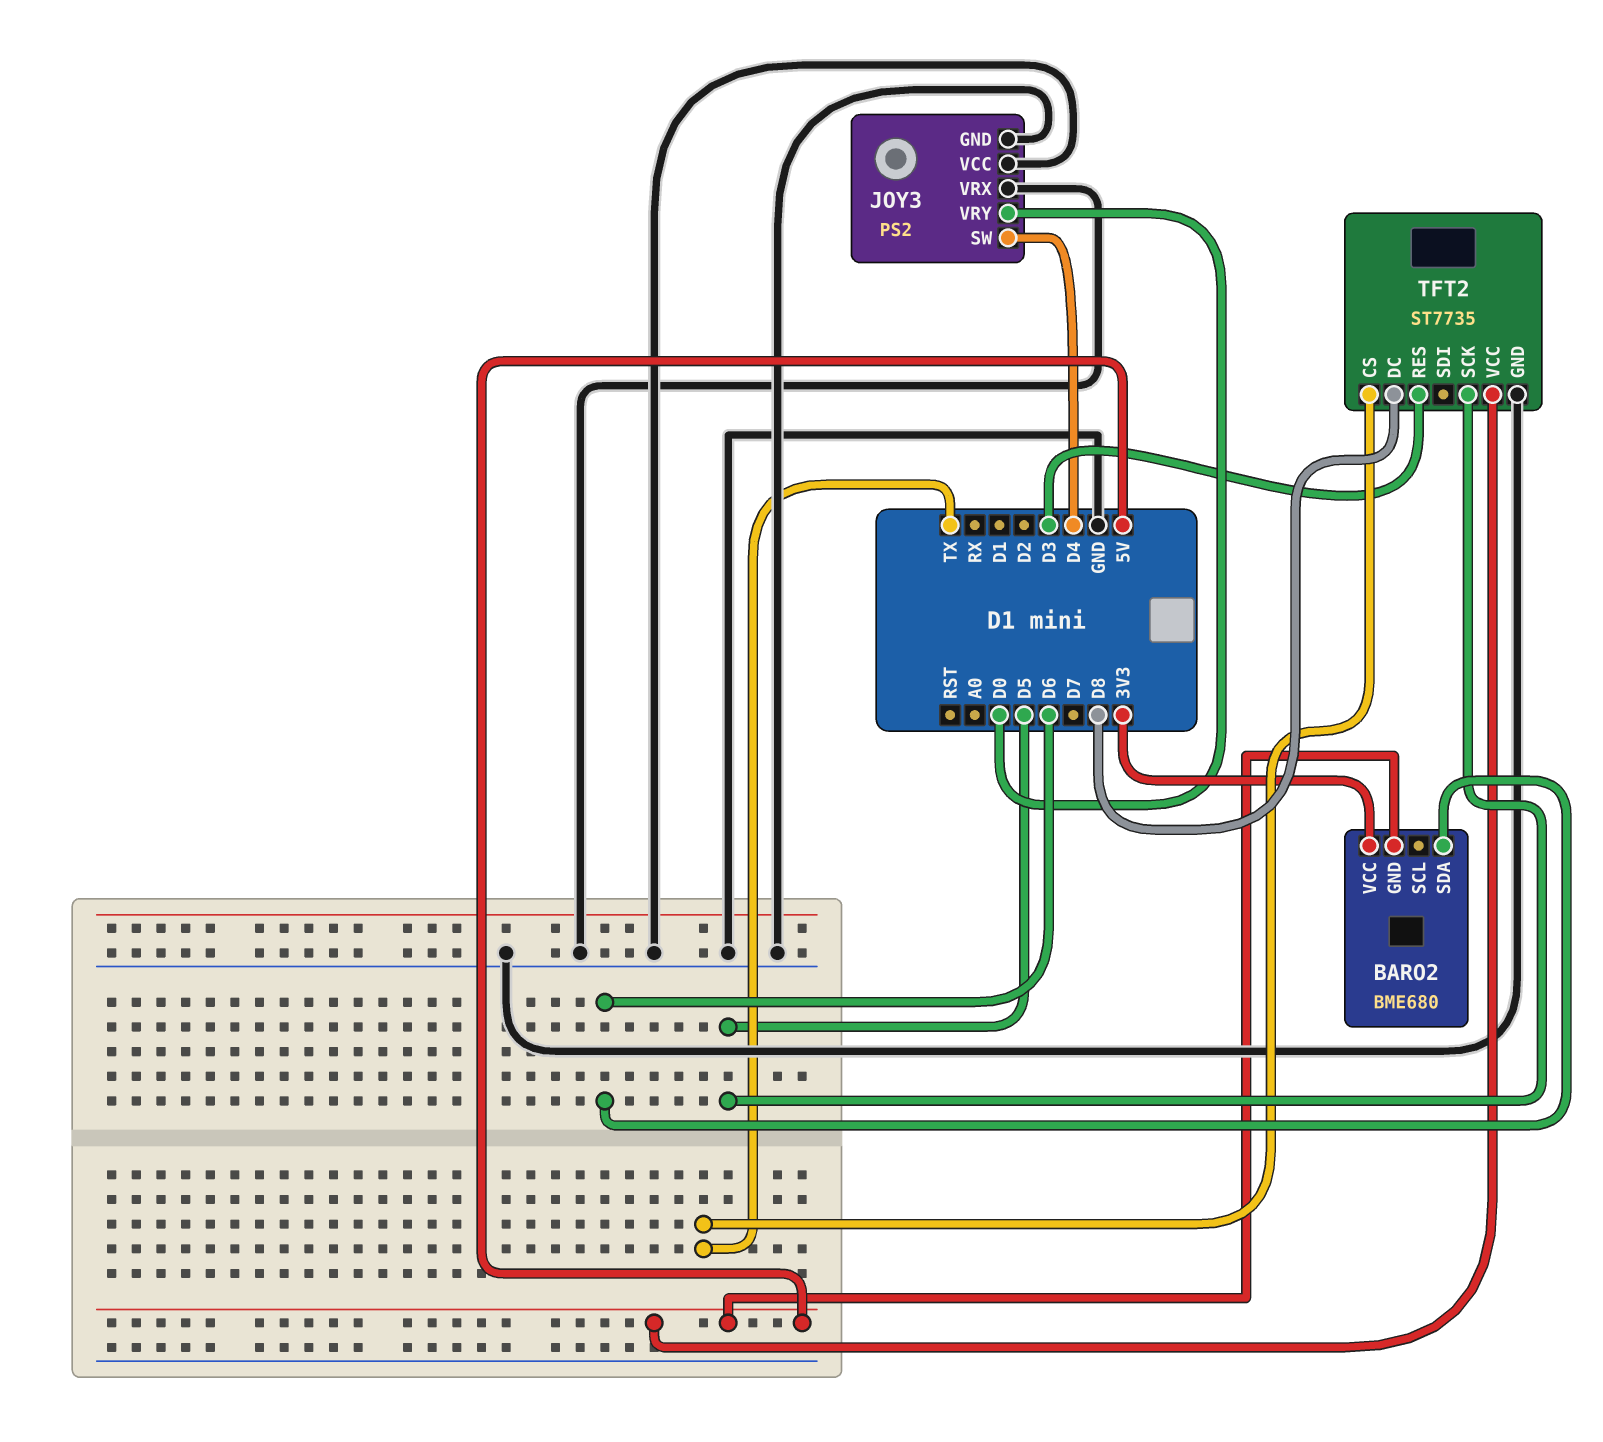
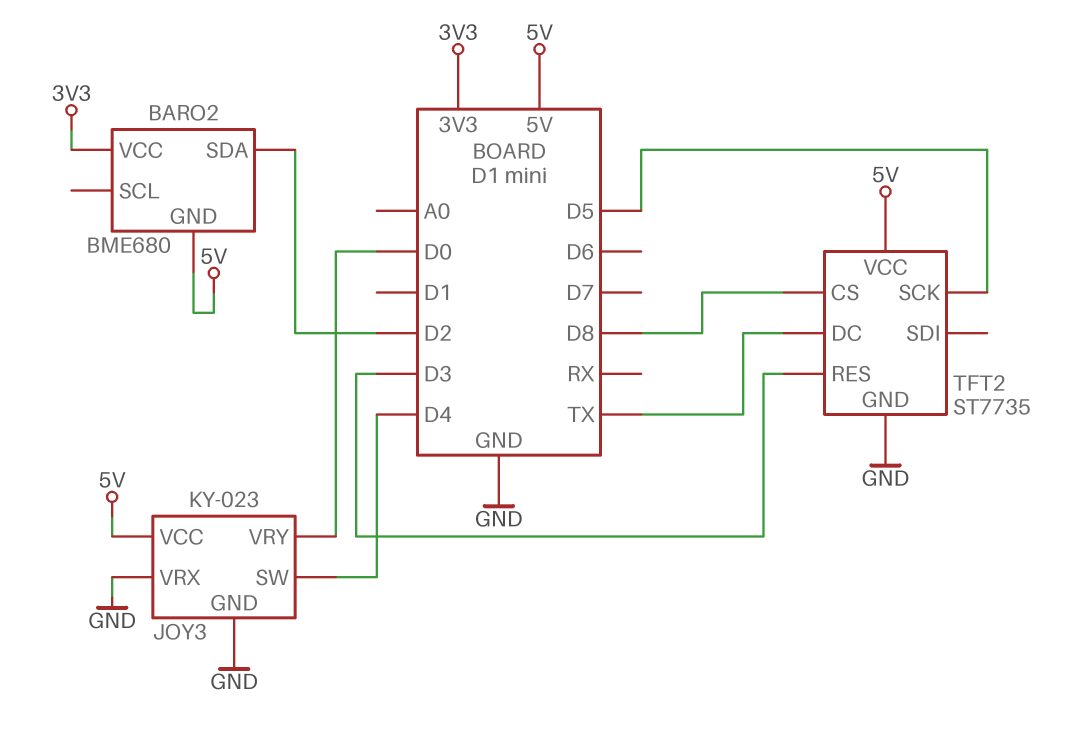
BARO2 pin SDA: D6 -> D2
JOY3: PS2 -> KY-023
JOY3 pin VCC: GND -> 5V
TFT2 pin CS: TX -> D8
TFT2 pin DC: D8 -> TX

